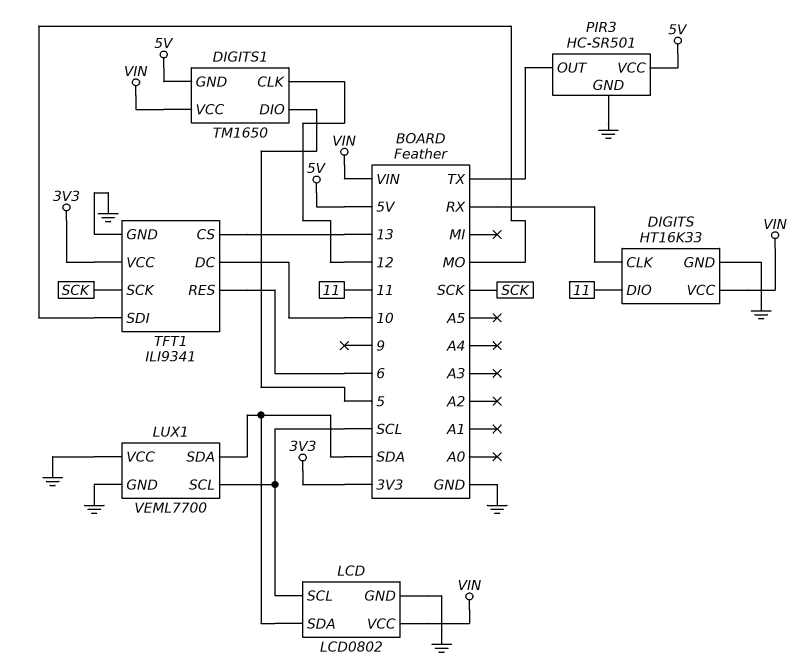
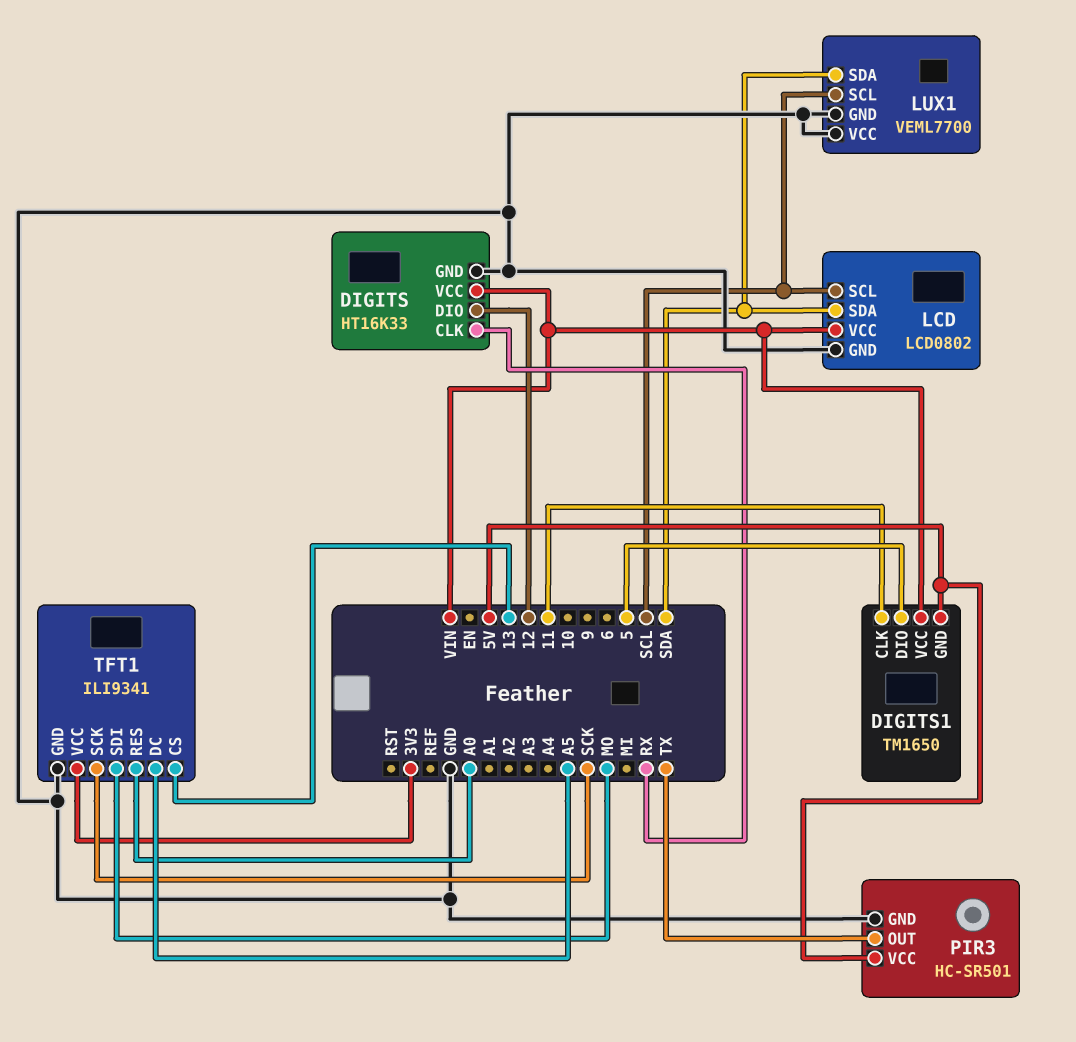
DIGITS pin DIO: 11 -> 12
DIGITS1 pin CLK: 12 -> 11
TFT1 pin DC: 10 -> A5
TFT1 pin RES: 6 -> A0

